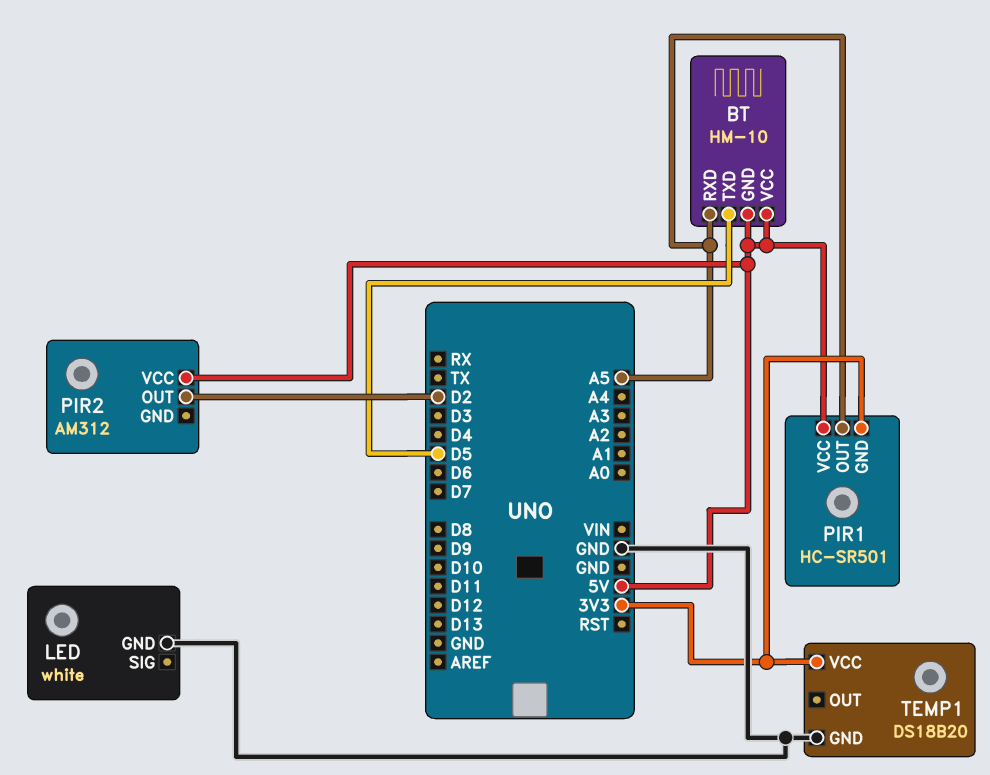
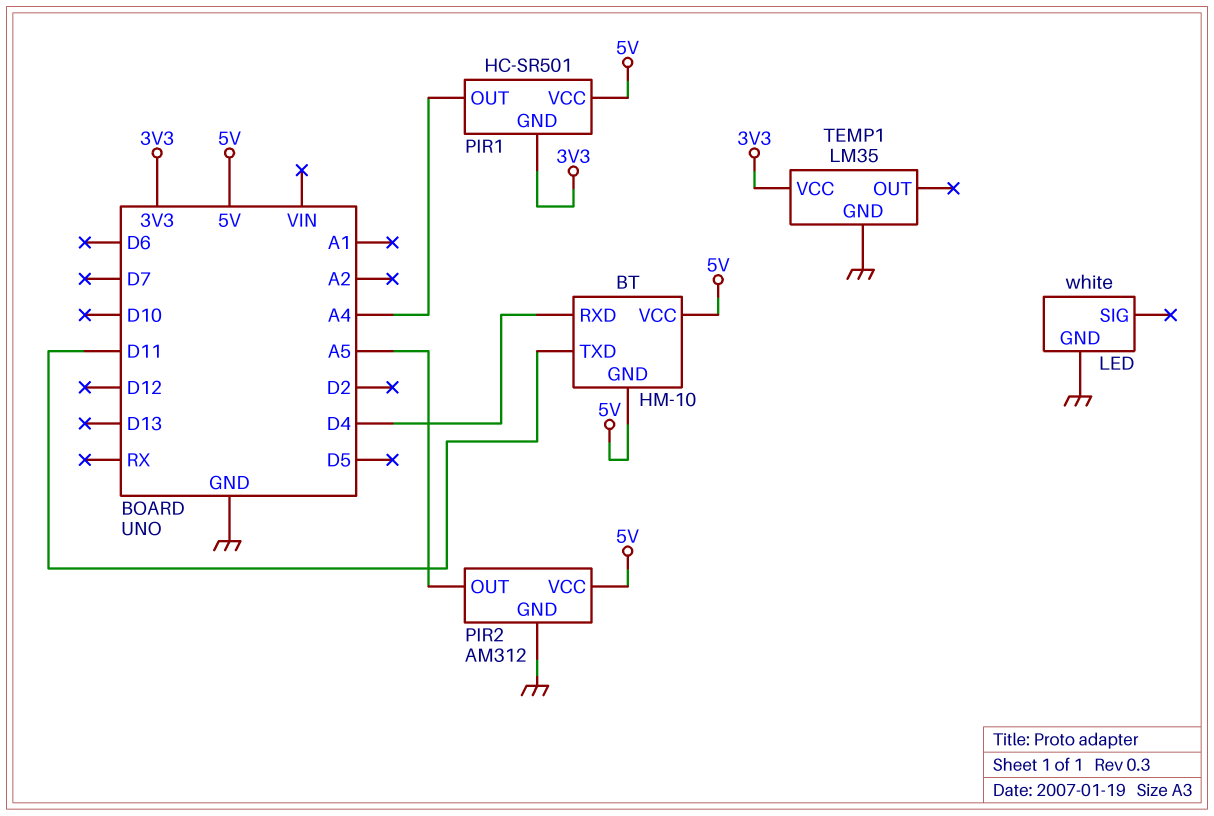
BT pin RXD: A5 -> D4
BT pin TXD: D5 -> D11
PIR1 pin OUT: A5 -> A4
PIR2 pin GND: none -> GND
PIR2 pin OUT: D2 -> A5
TEMP1: DS18B20 -> LM35

